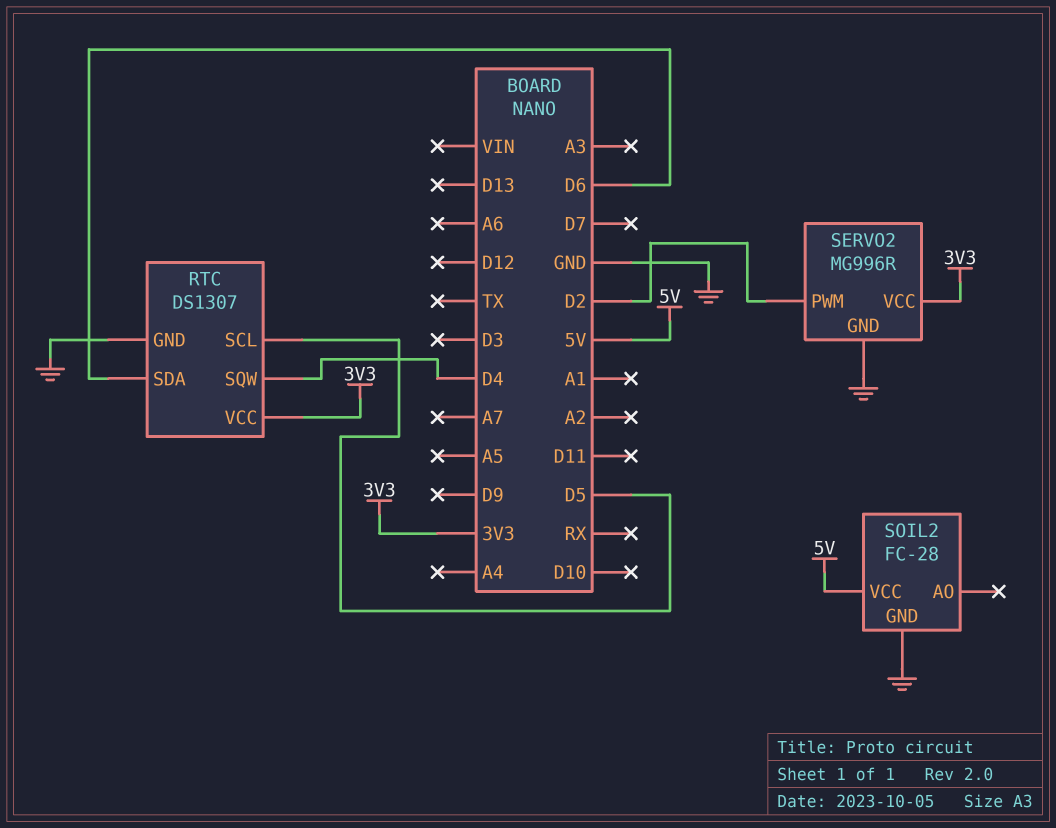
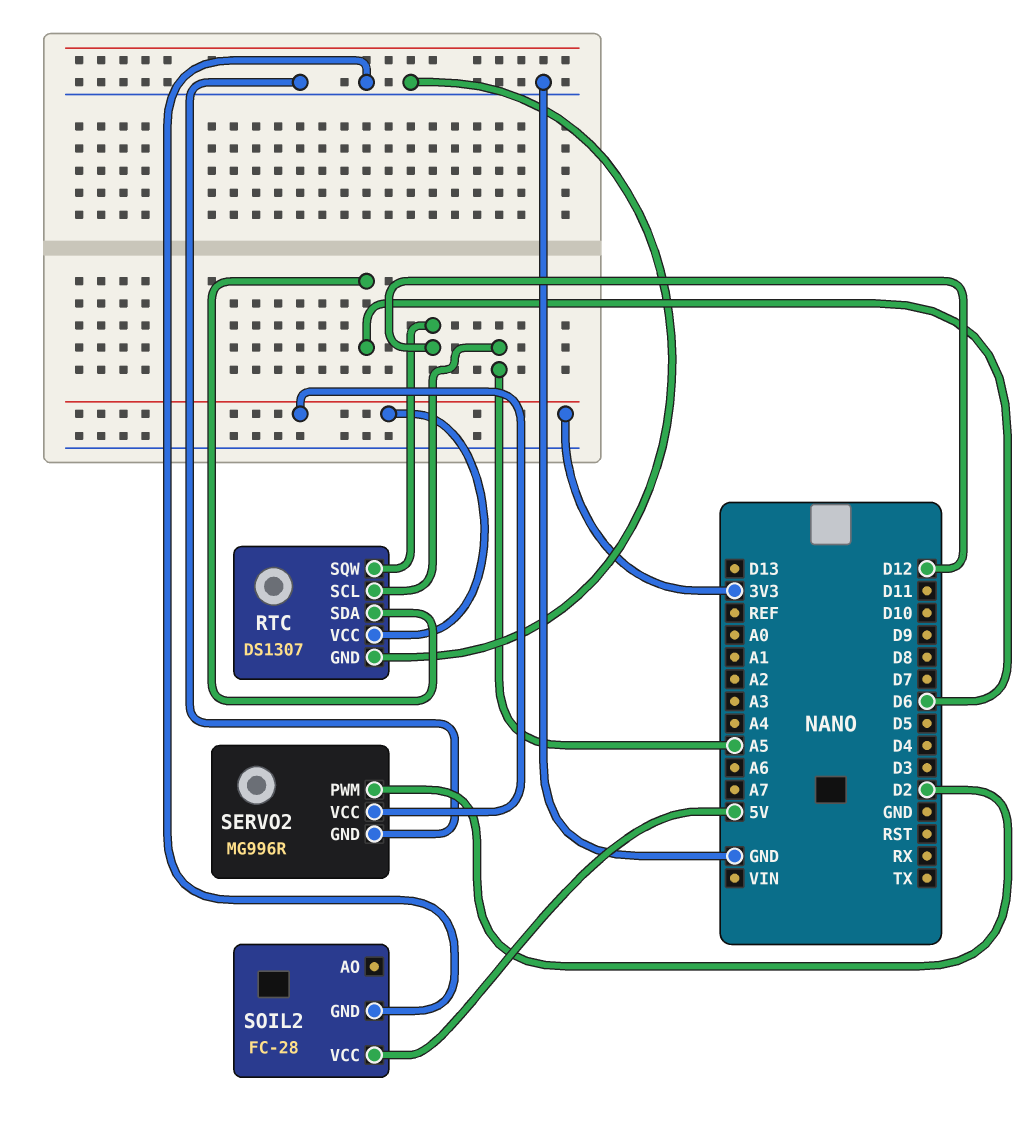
RTC pin SCL: D5 -> A5
RTC pin SQW: D4 -> D12

